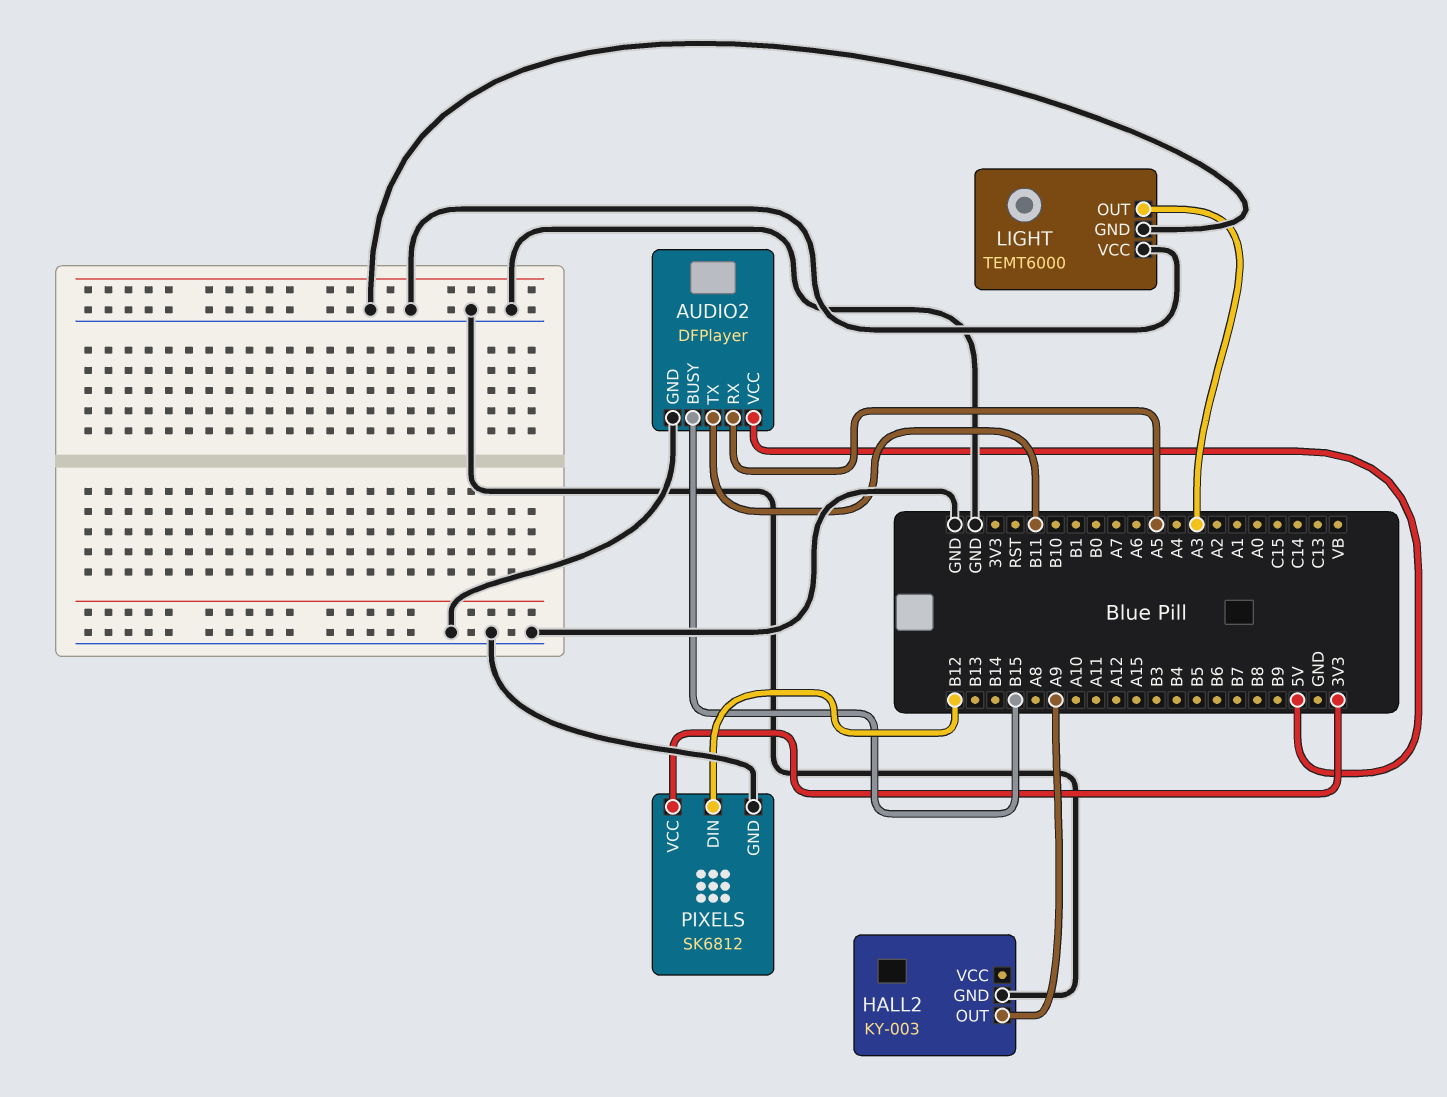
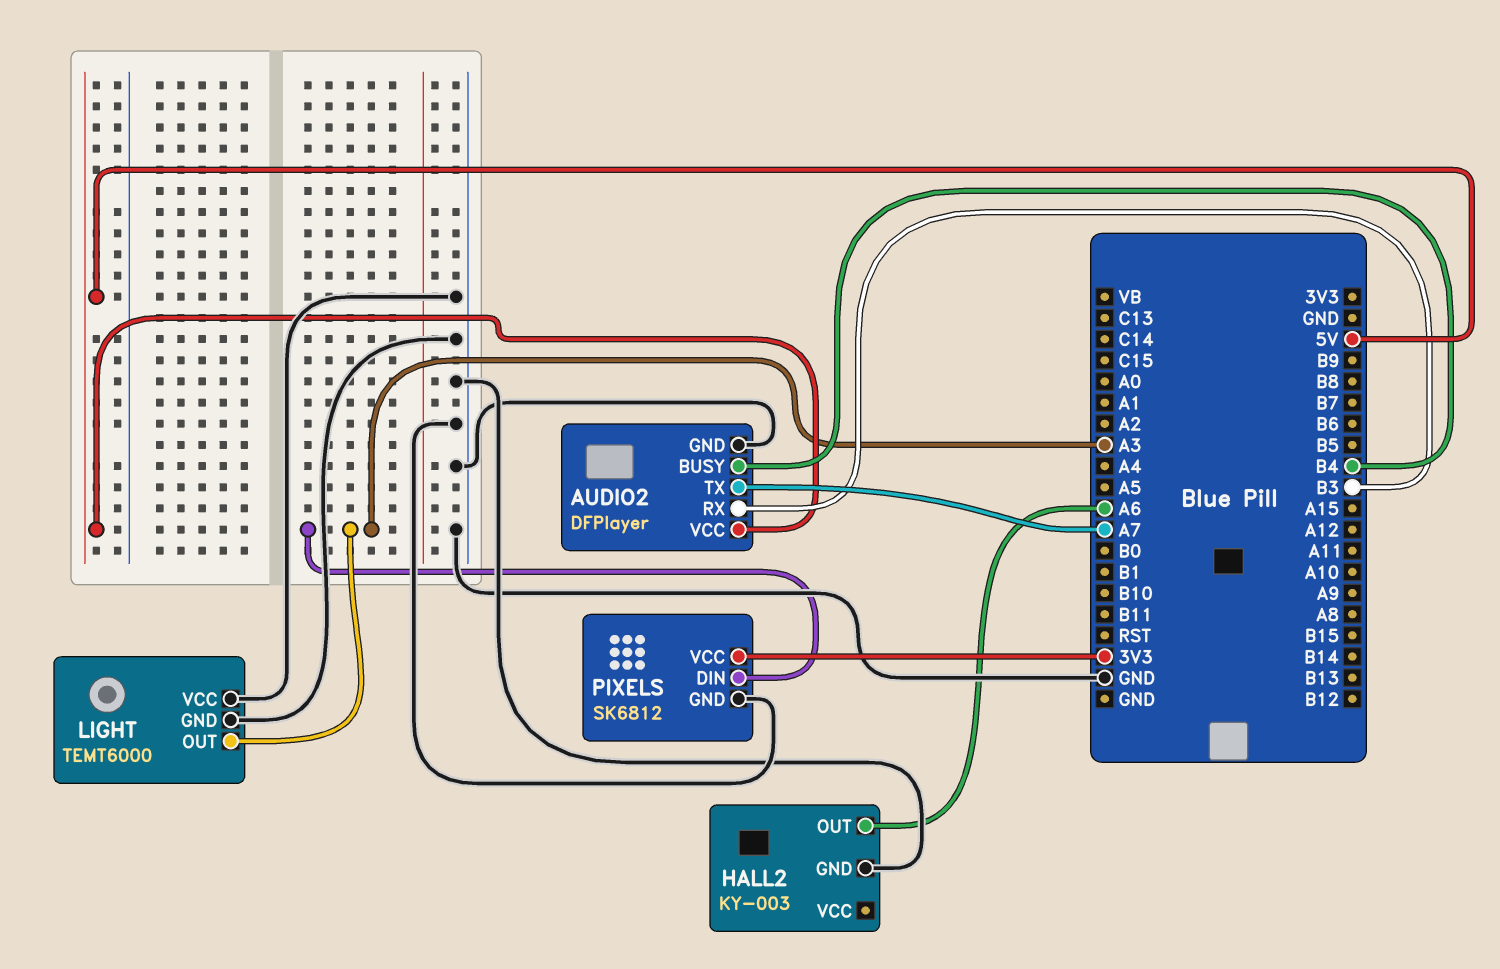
AUDIO2 pin BUSY: B15 -> B4
AUDIO2 pin RX: A5 -> B3
AUDIO2 pin TX: B11 -> A7
HALL2 pin OUT: A9 -> A6
PIXELS pin DIN: B12 -> A3

